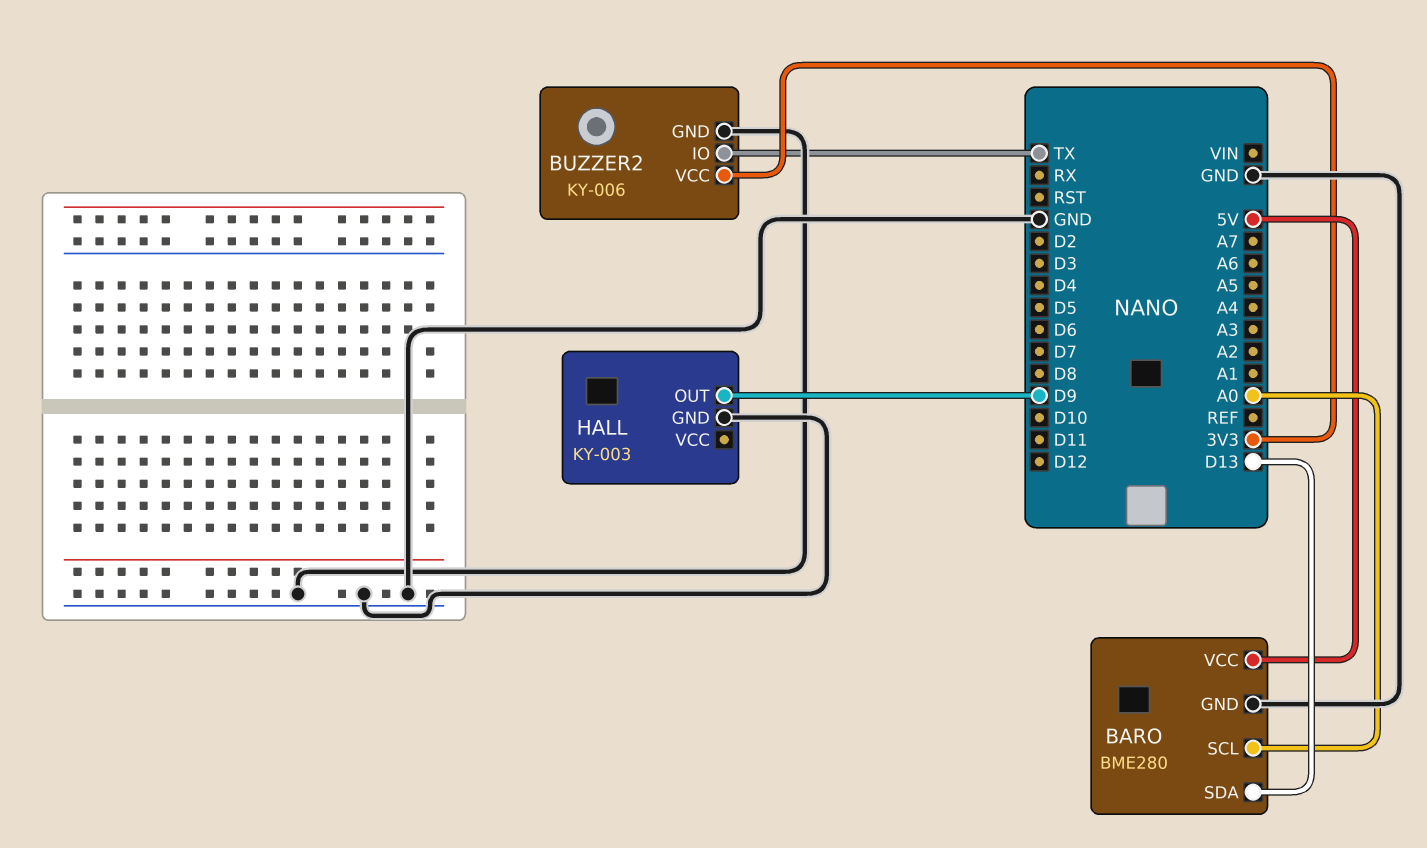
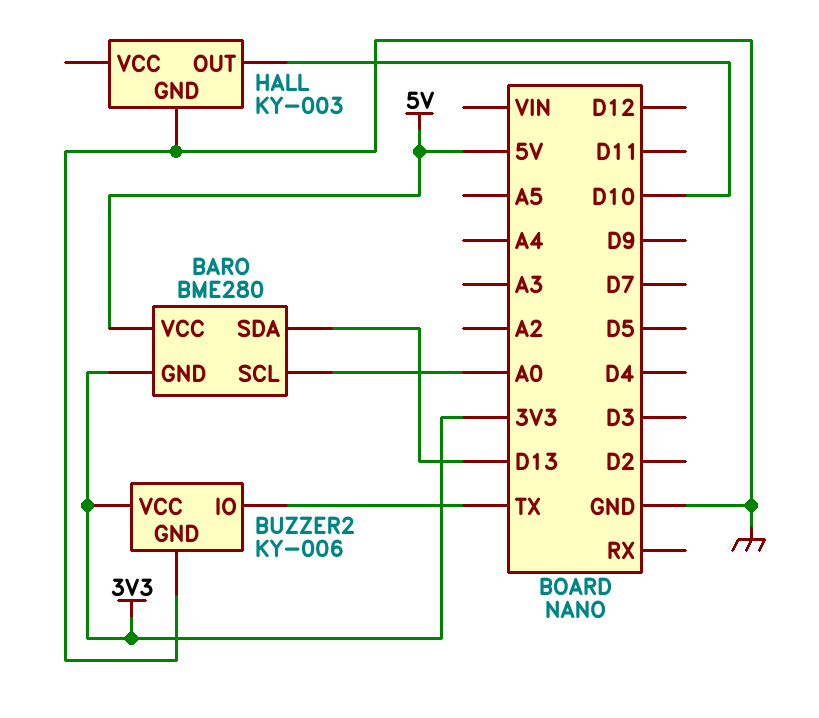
BARO pin GND: GND -> 3V3
HALL pin OUT: D9 -> D10

